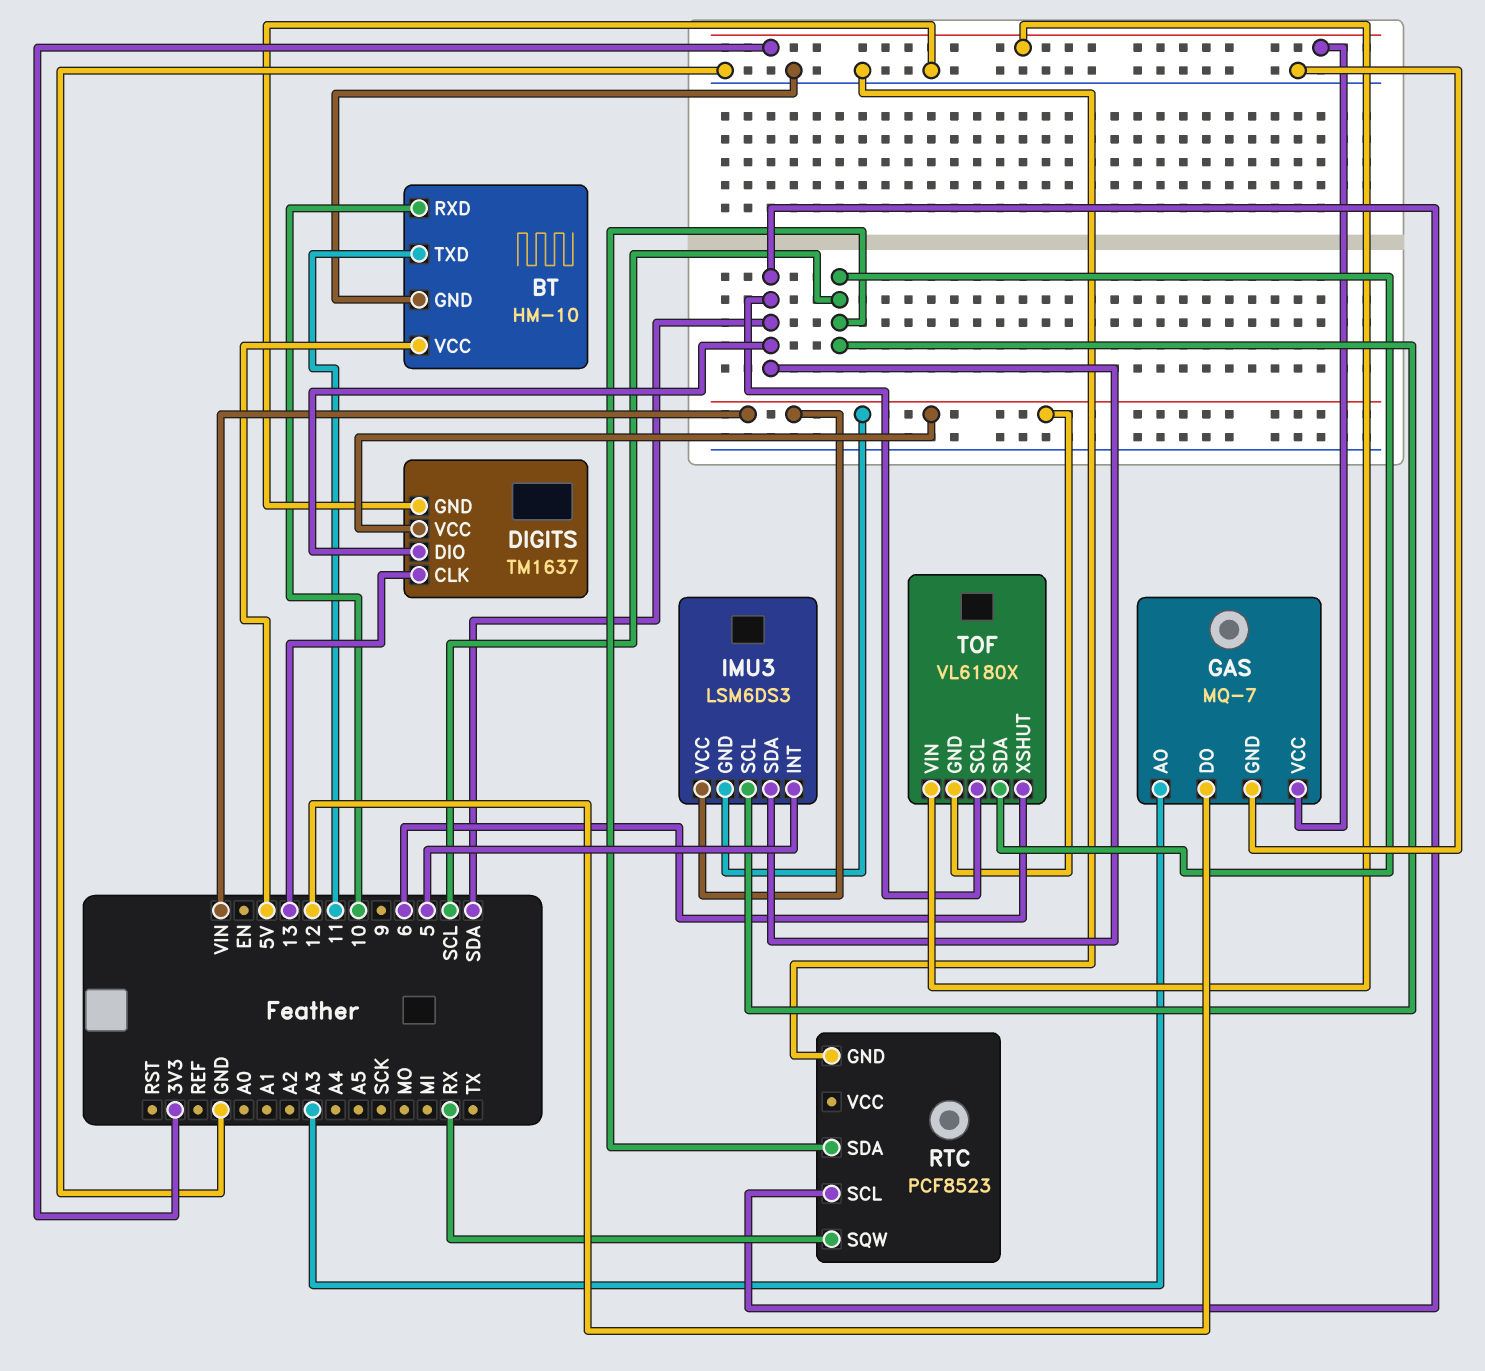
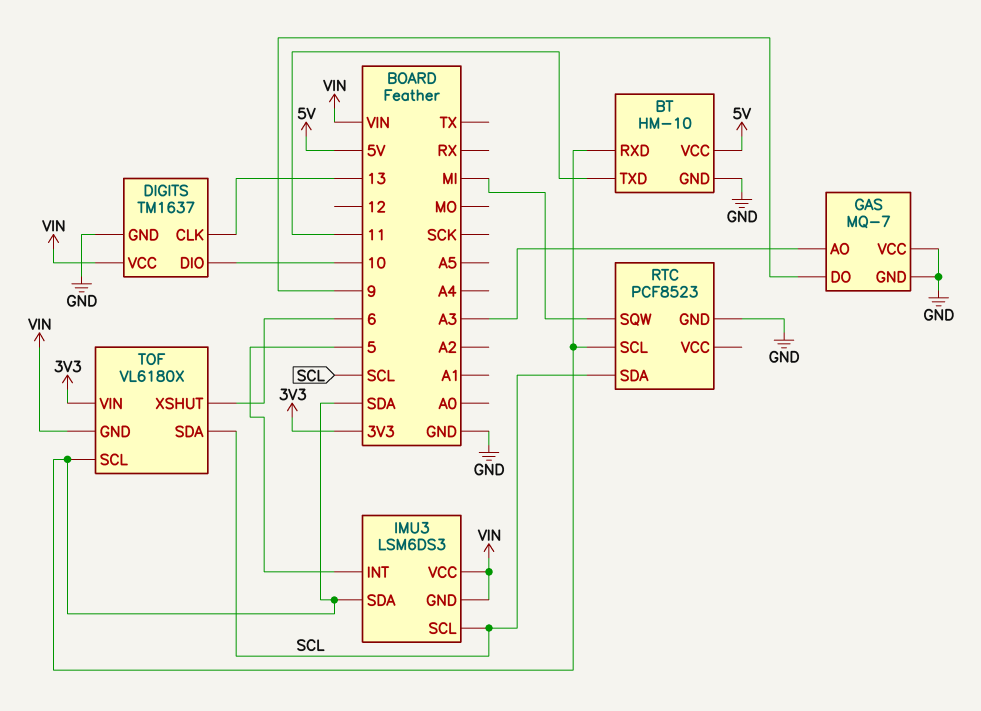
BT pin RXD: 10 -> SDA
DIGITS pin DIO: SDA -> 10
GAS pin DO: 12 -> 9
GAS pin VCC: 3V3 -> GND
RTC pin SQW: RX -> MI

